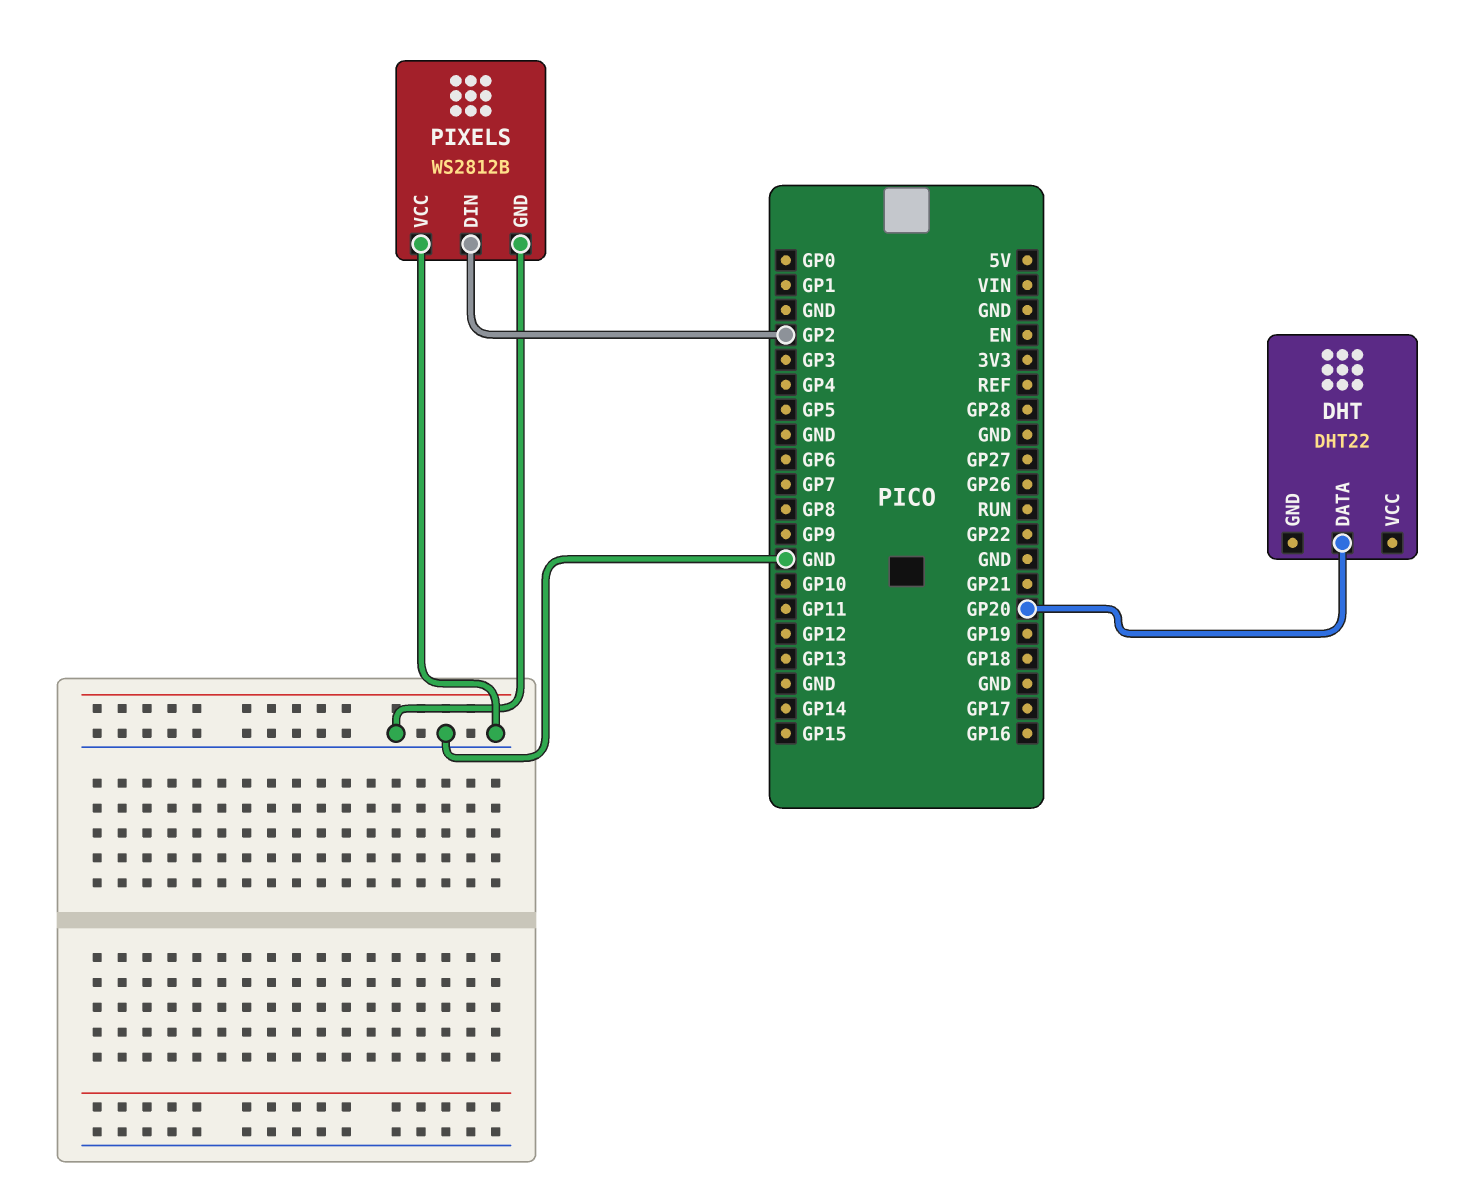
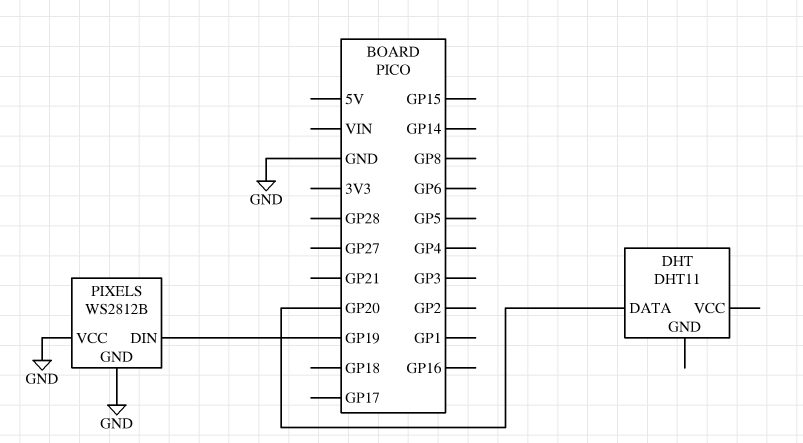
DHT: DHT22 -> DHT11
PIXELS pin DIN: GP2 -> GP19

